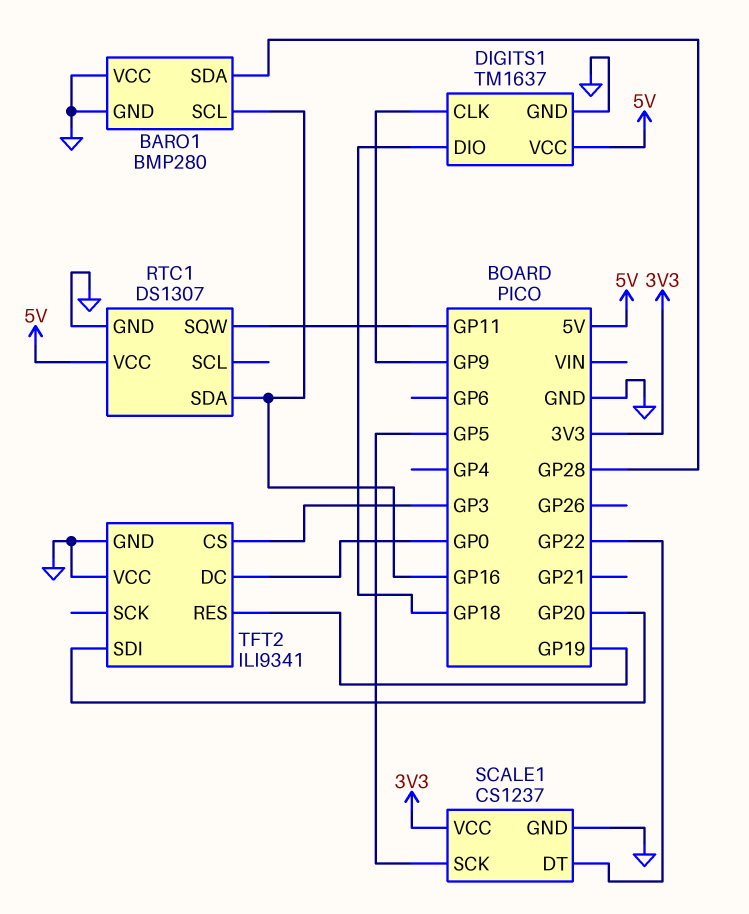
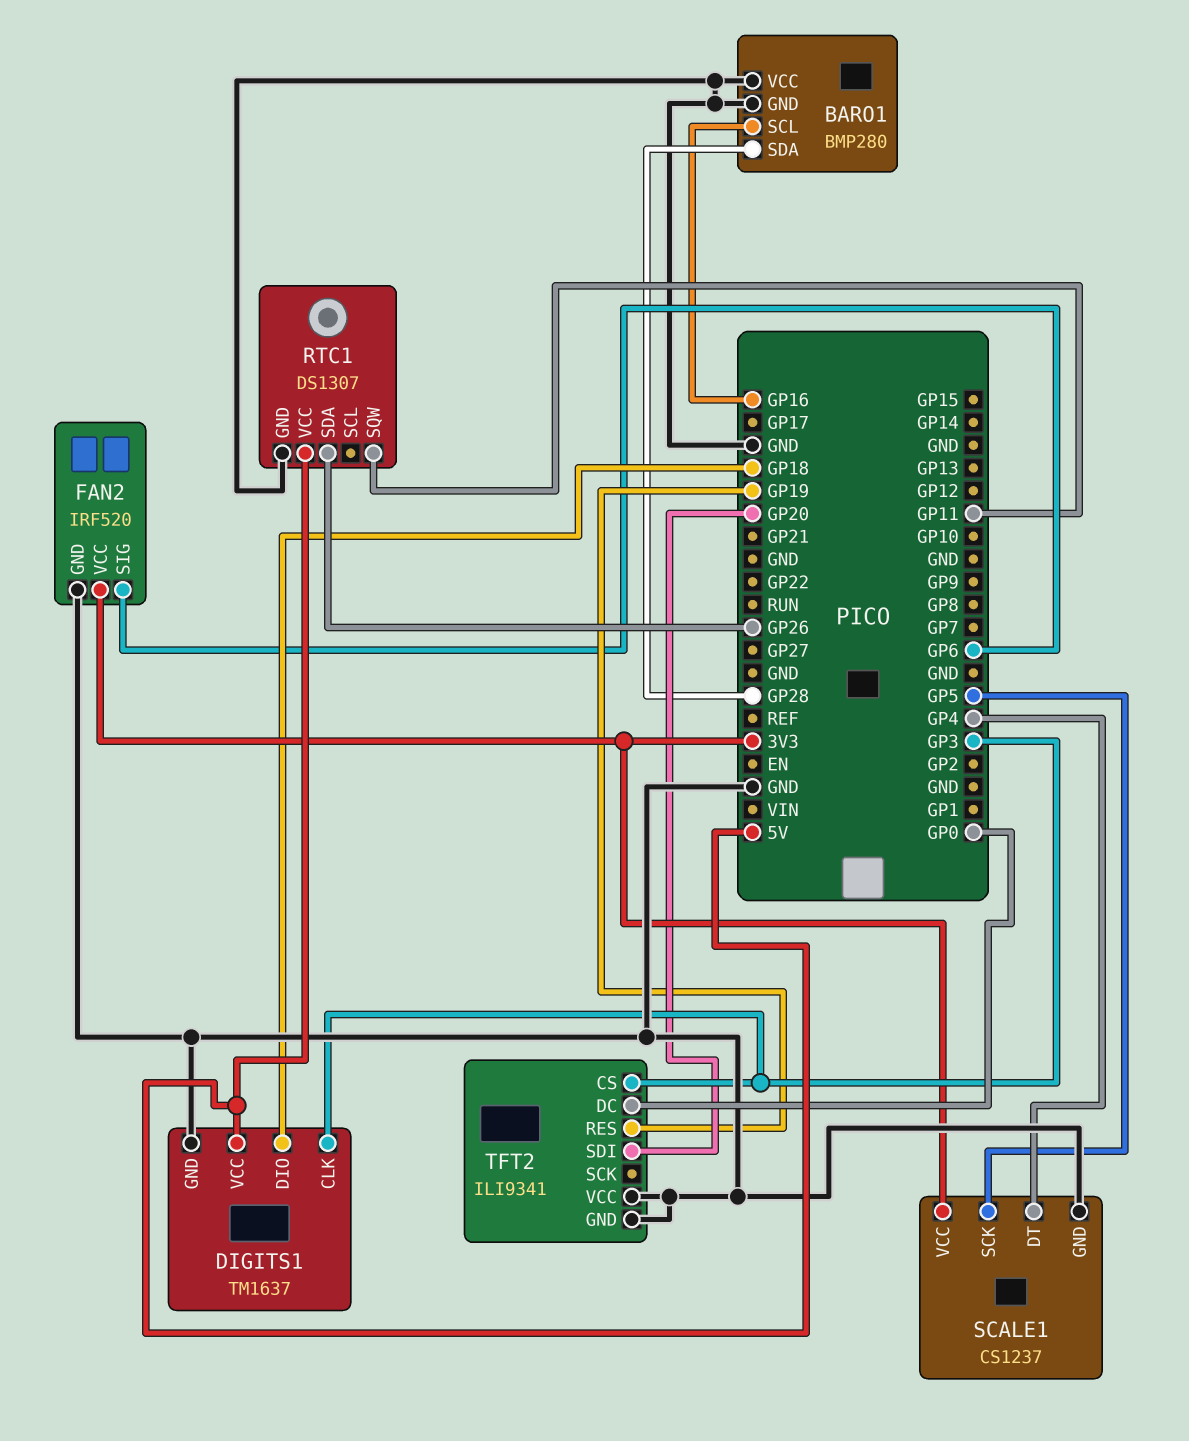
DIGITS1 pin CLK: GP9 -> GP3
FAN2: none -> IRF520
FAN2 pin GND: none -> GND
FAN2 pin SIG: none -> GP6
FAN2 pin VCC: none -> 3V3
RTC1 pin SDA: GP16 -> GP26
SCALE1 pin DT: GP22 -> GP4

